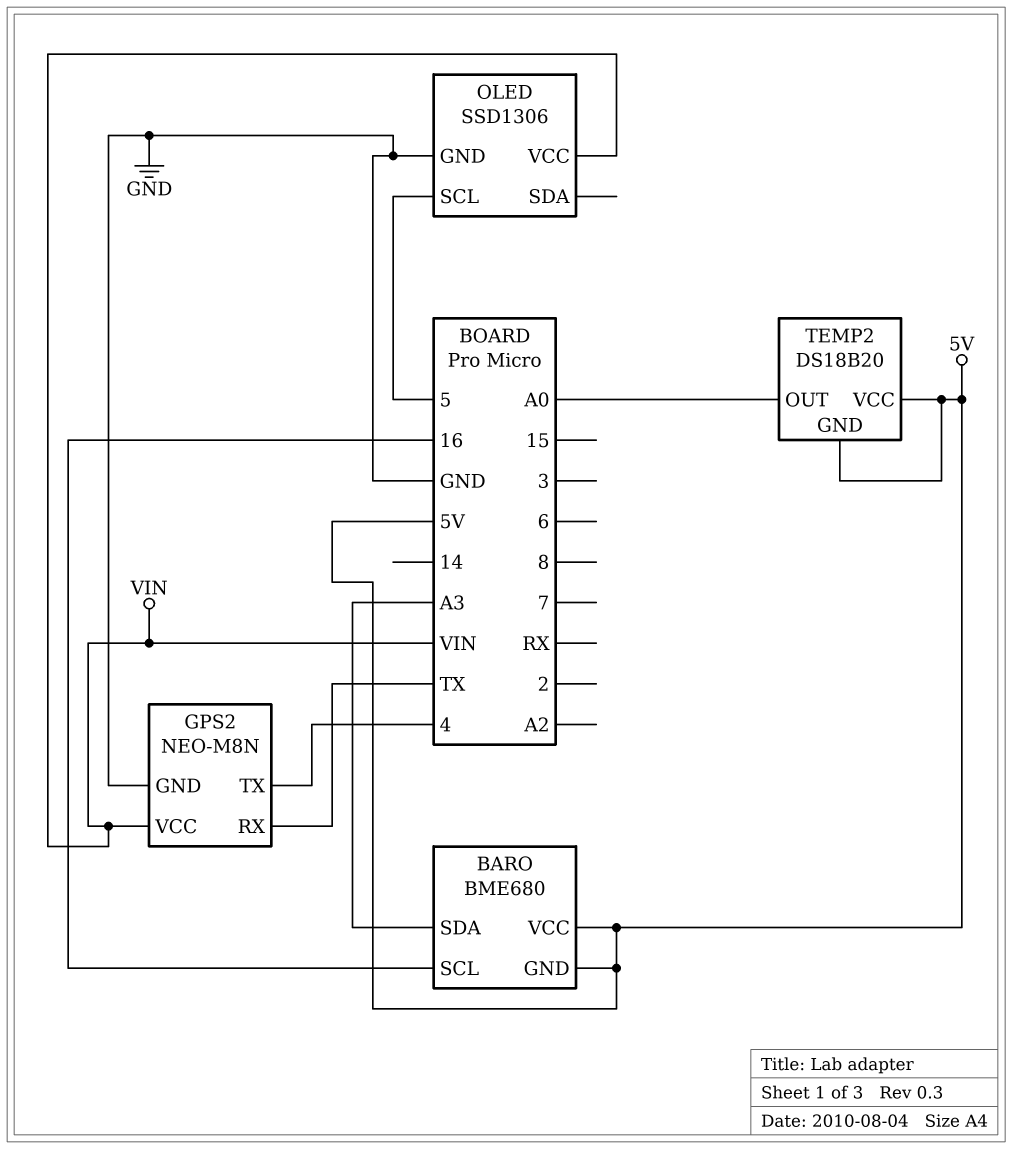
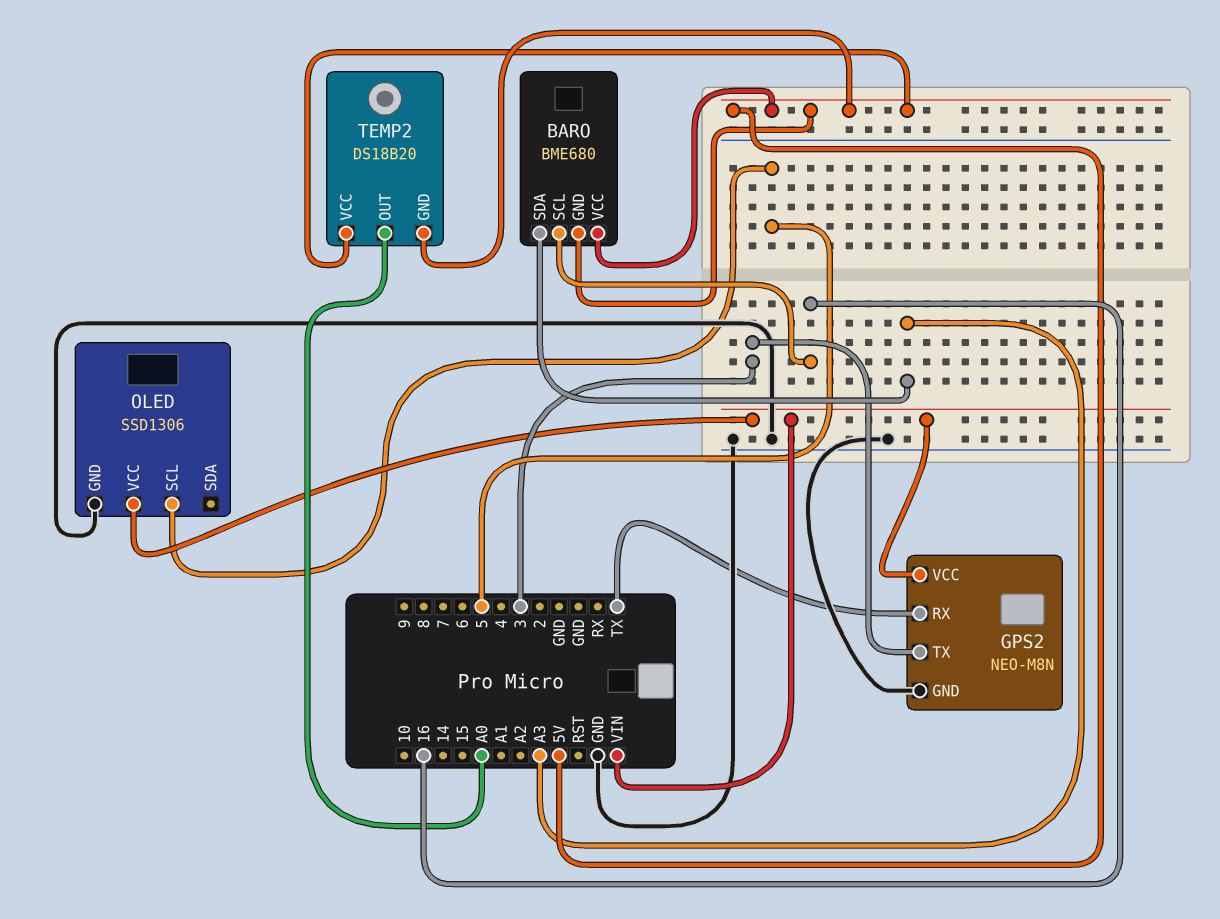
GPS2 pin TX: 4 -> 3

